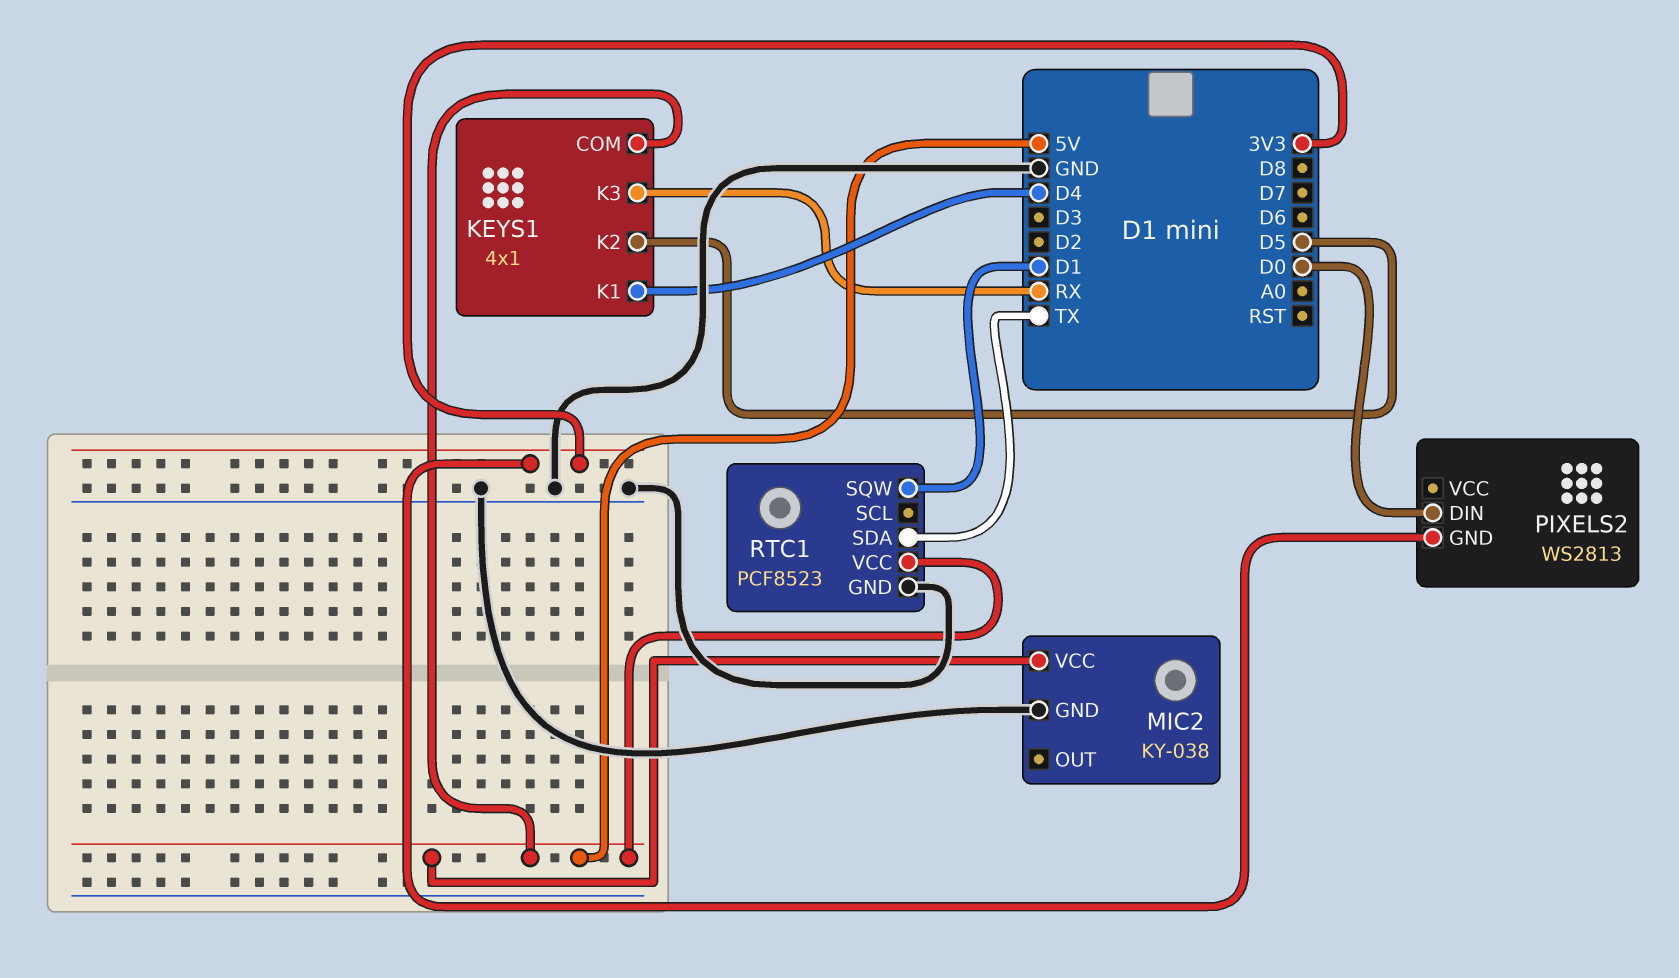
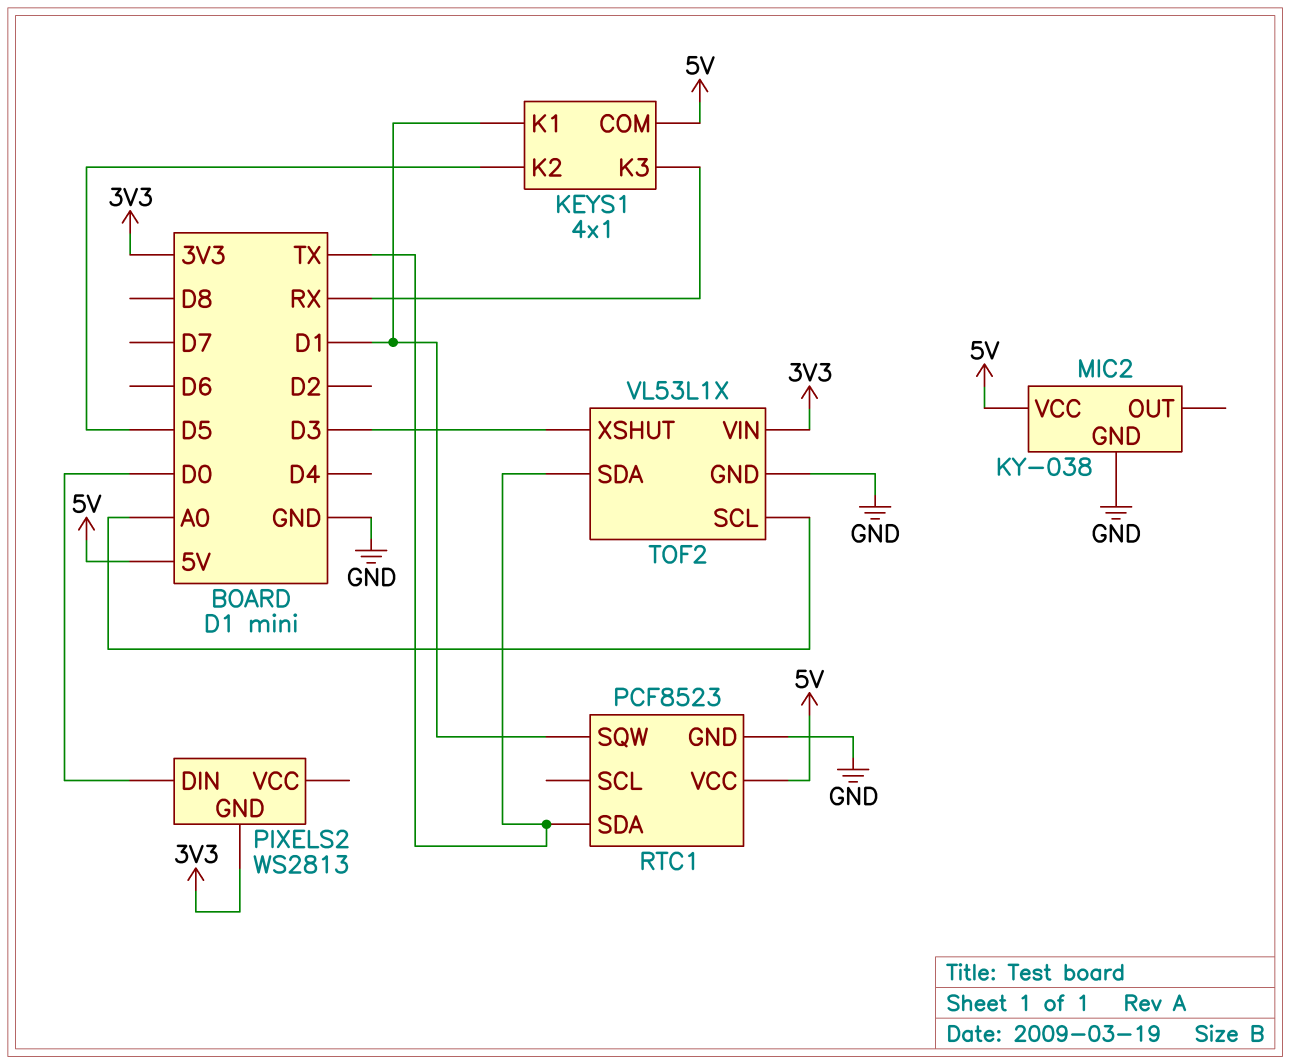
KEYS1 pin K1: D4 -> D1
TOF2: none -> VL53L1X
TOF2 pin GND: none -> GND
TOF2 pin SCL: none -> A0
TOF2 pin SDA: none -> TX
TOF2 pin VIN: none -> 3V3
TOF2 pin XSHUT: none -> D3

